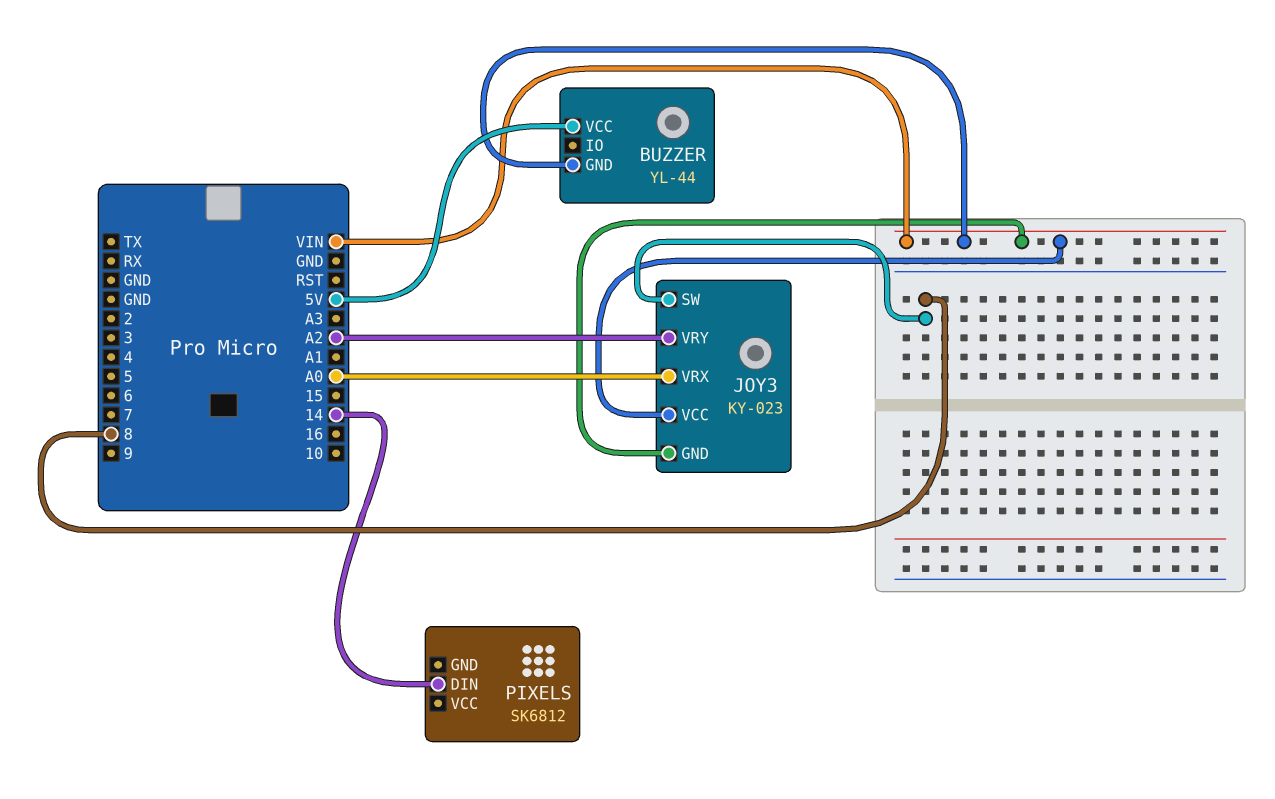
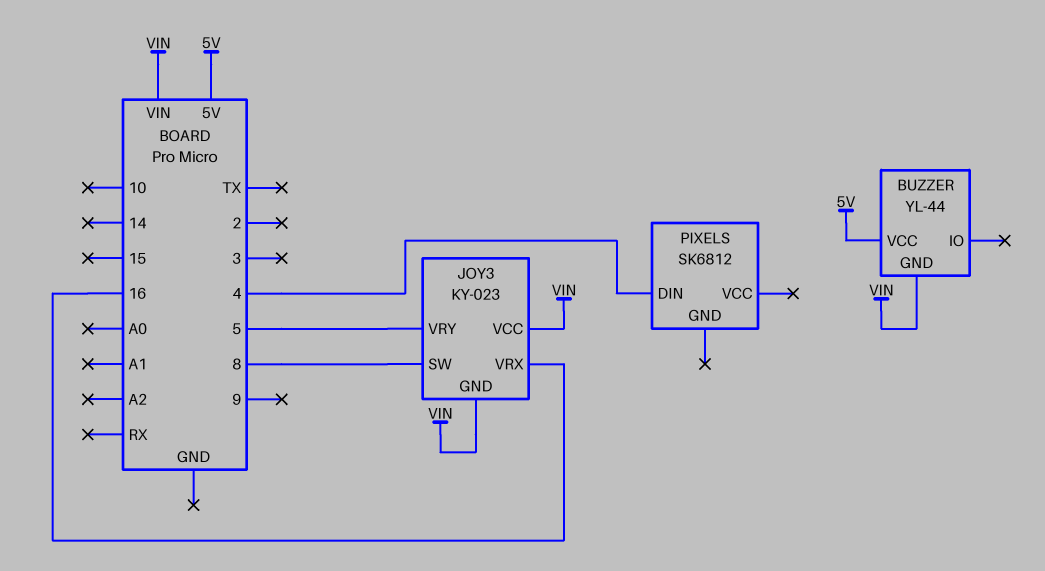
JOY3 pin VRX: A0 -> 16
JOY3 pin VRY: A2 -> 5
PIXELS pin DIN: 14 -> 4

